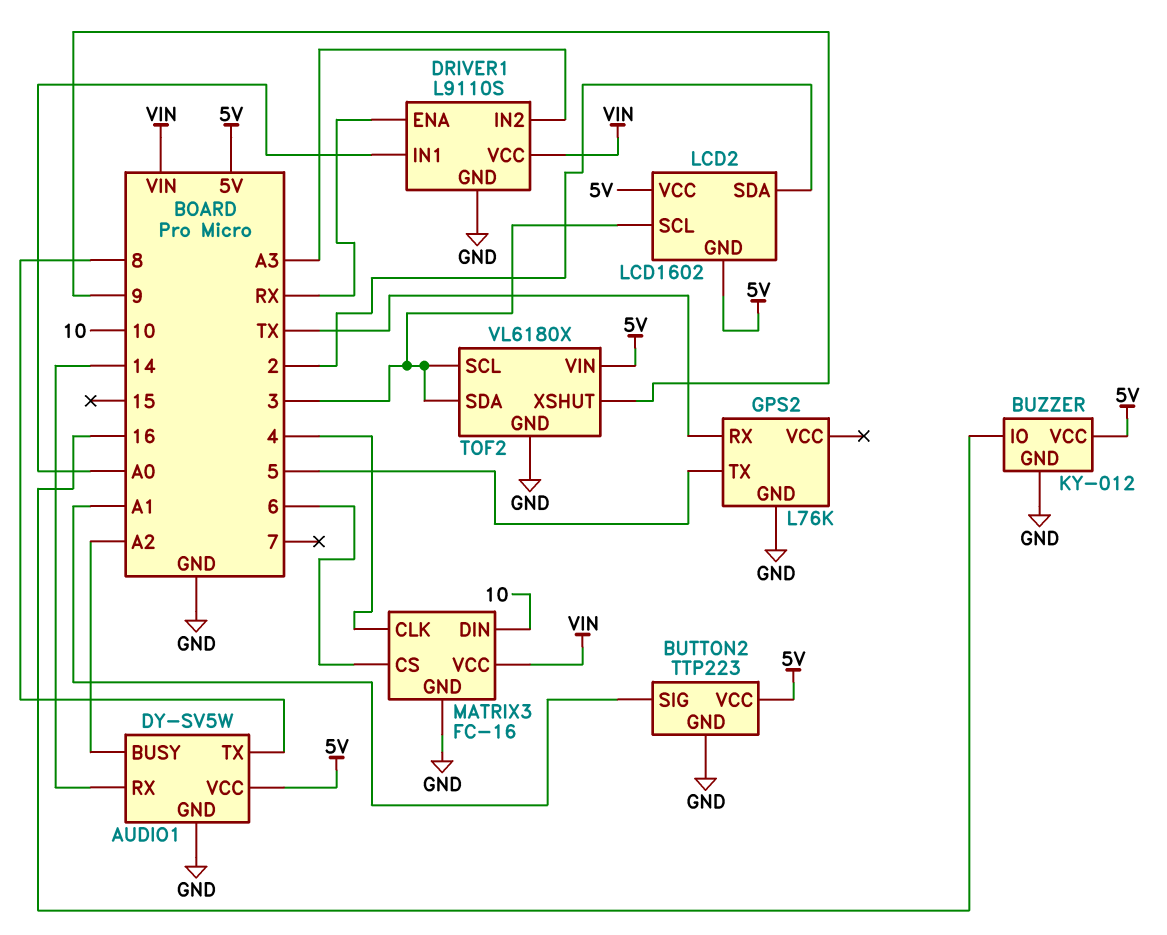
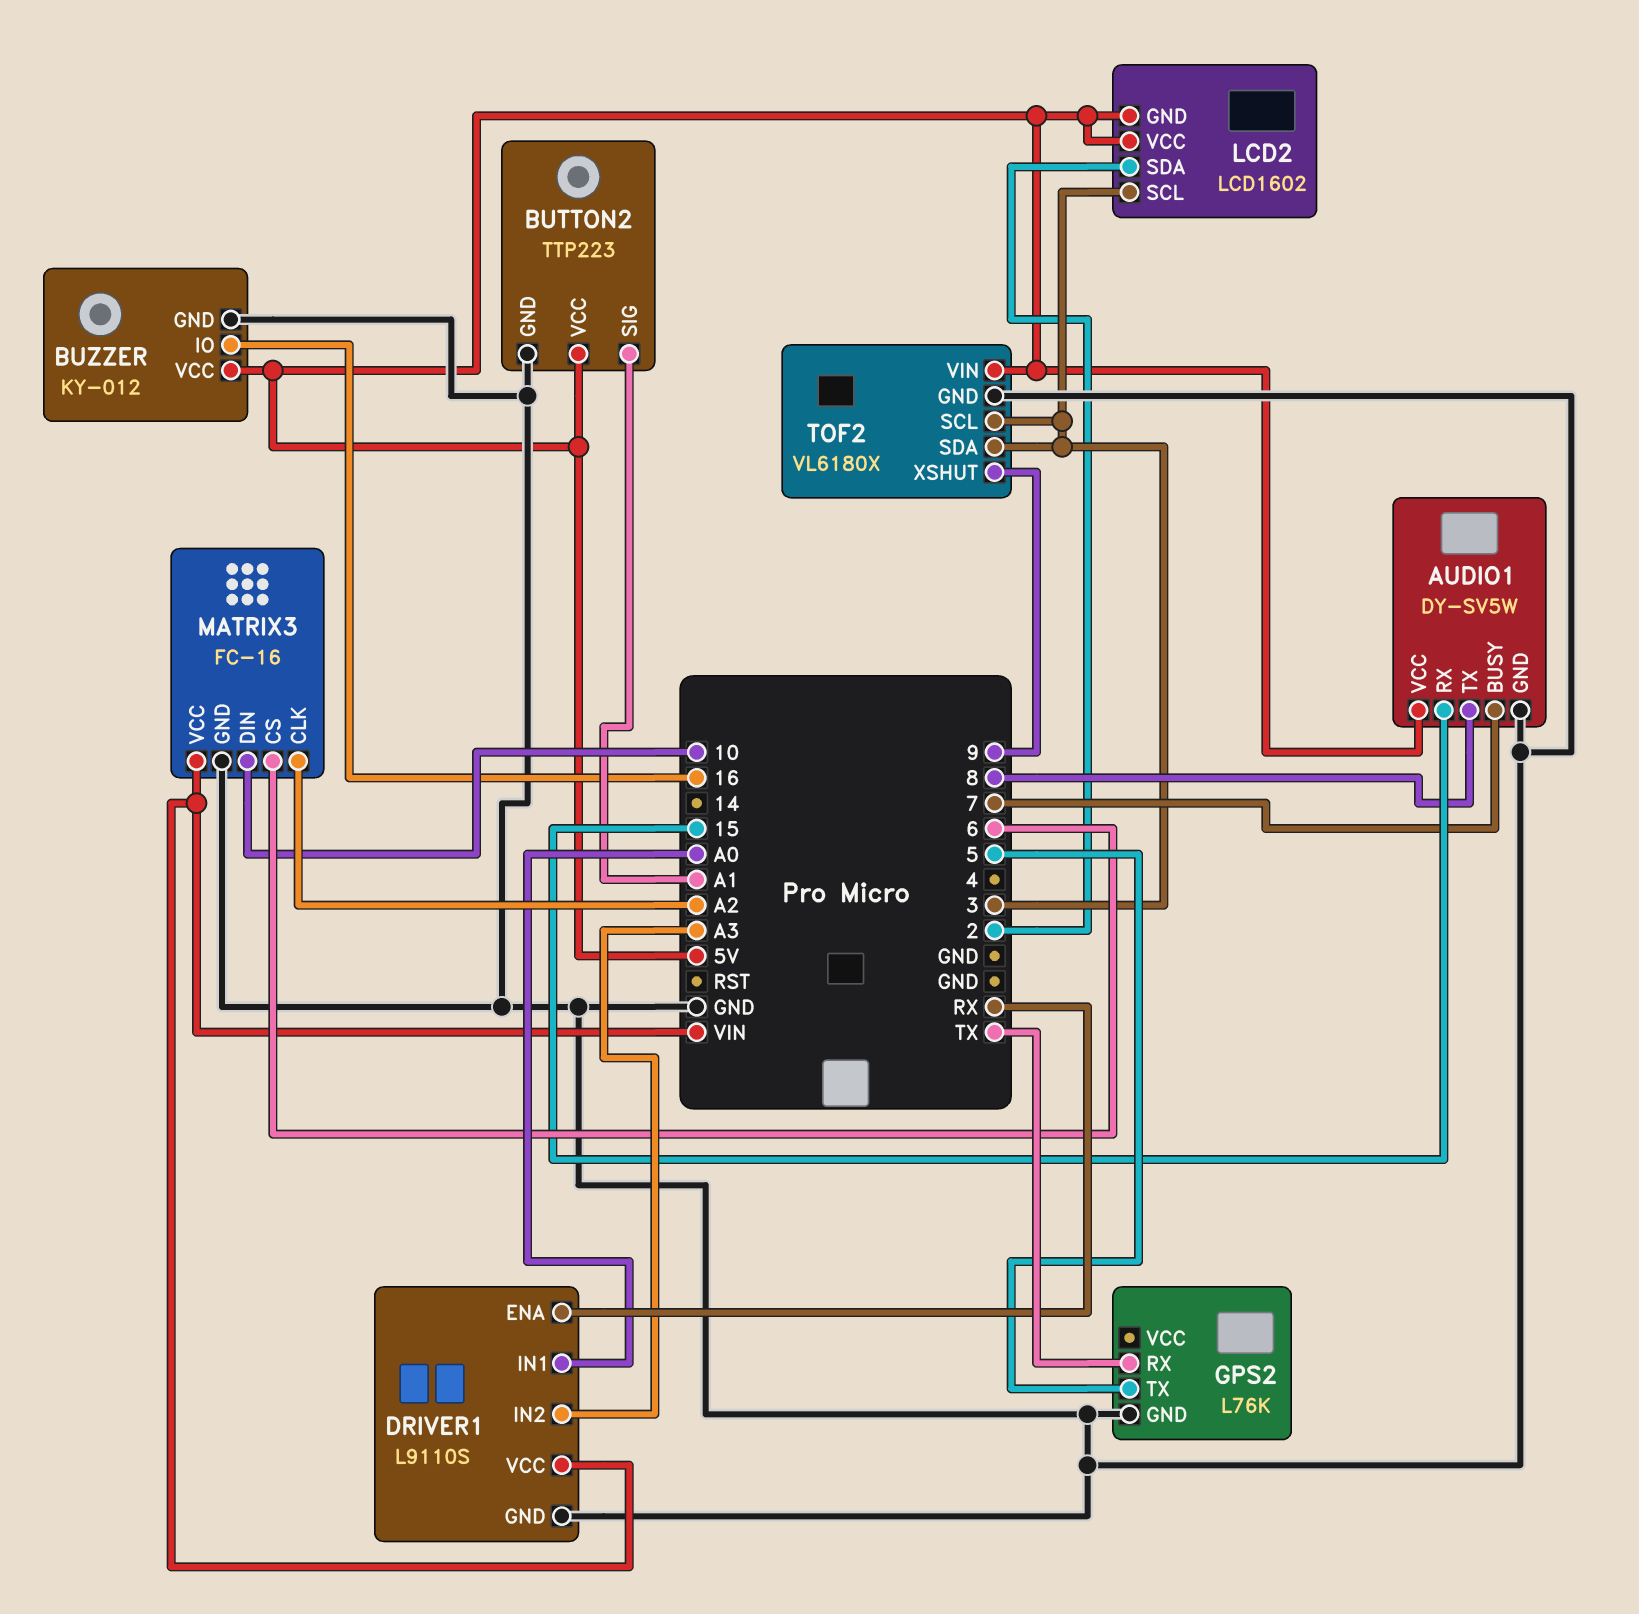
AUDIO1 pin BUSY: A2 -> 7
AUDIO1 pin RX: 14 -> 15
MATRIX3 pin CLK: 4 -> A2

